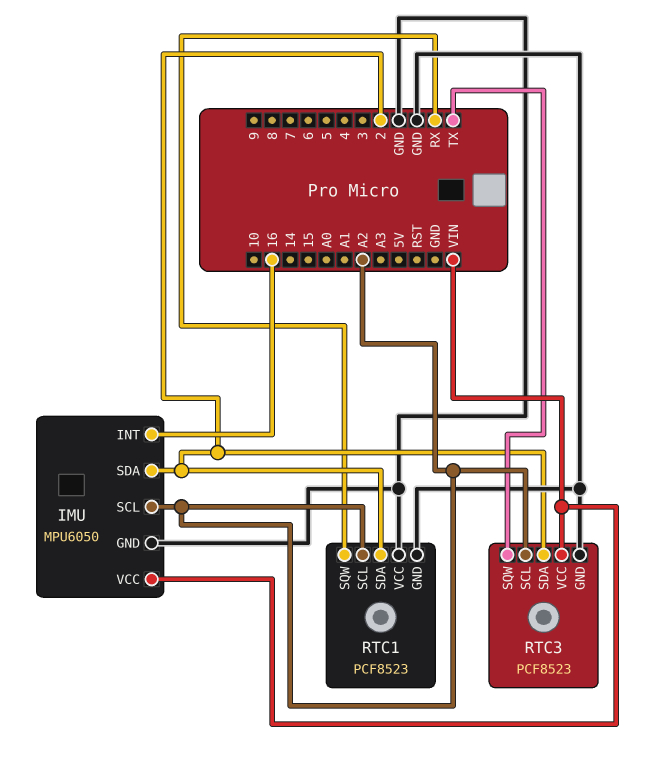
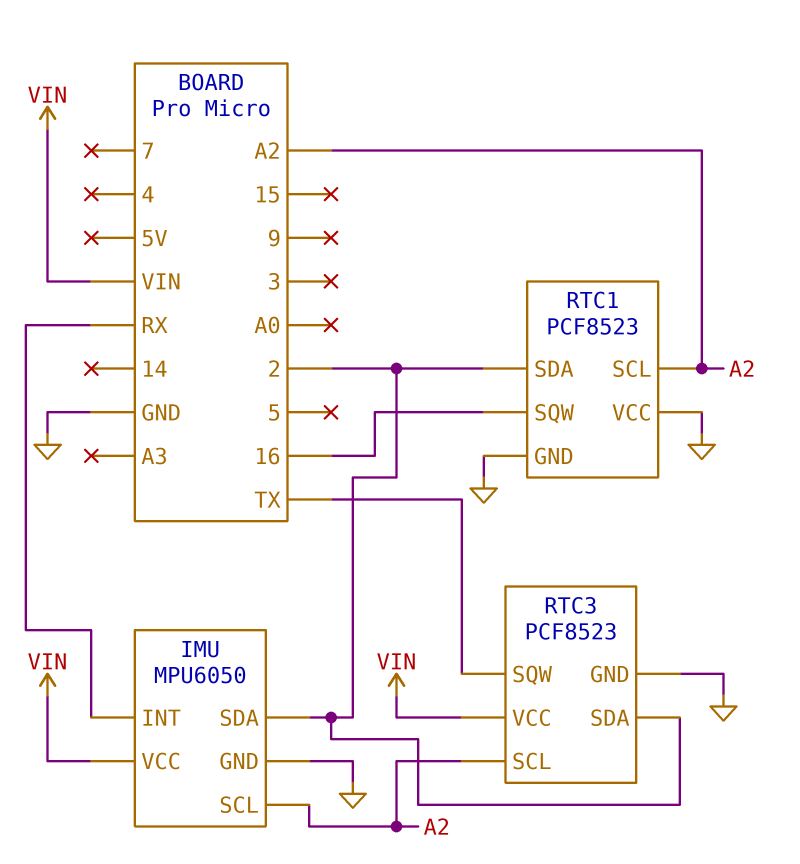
IMU pin INT: 16 -> RX
RTC1 pin SQW: RX -> 16

